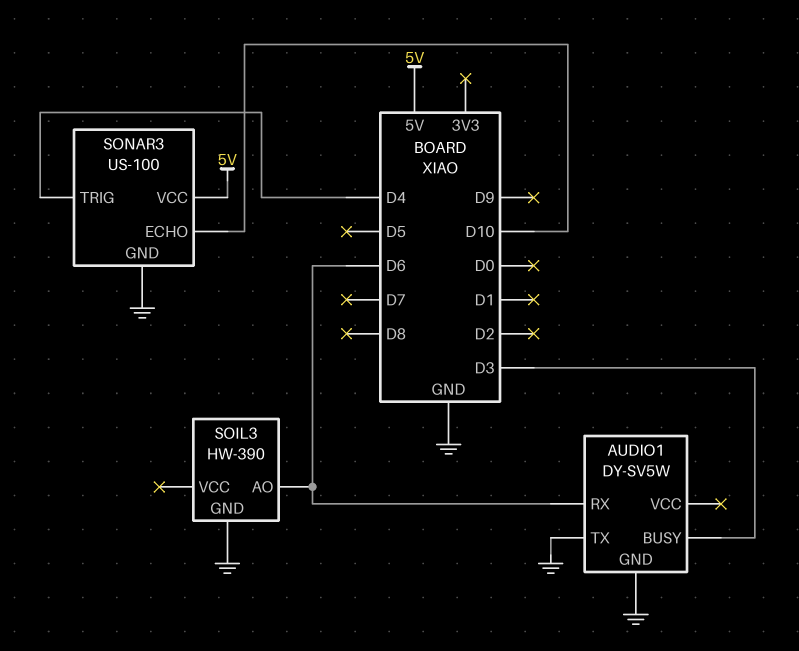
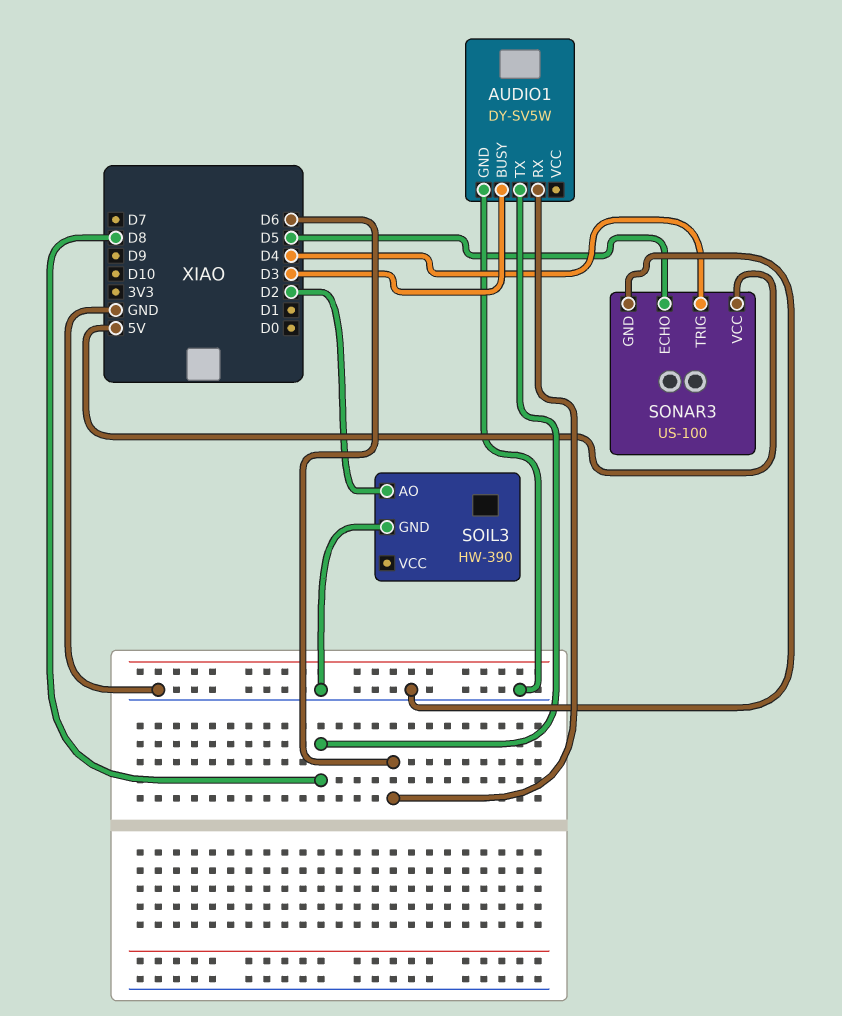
AUDIO1 pin TX: GND -> D8
SOIL3 pin AO: D6 -> D2
SONAR3 pin ECHO: D10 -> D5

